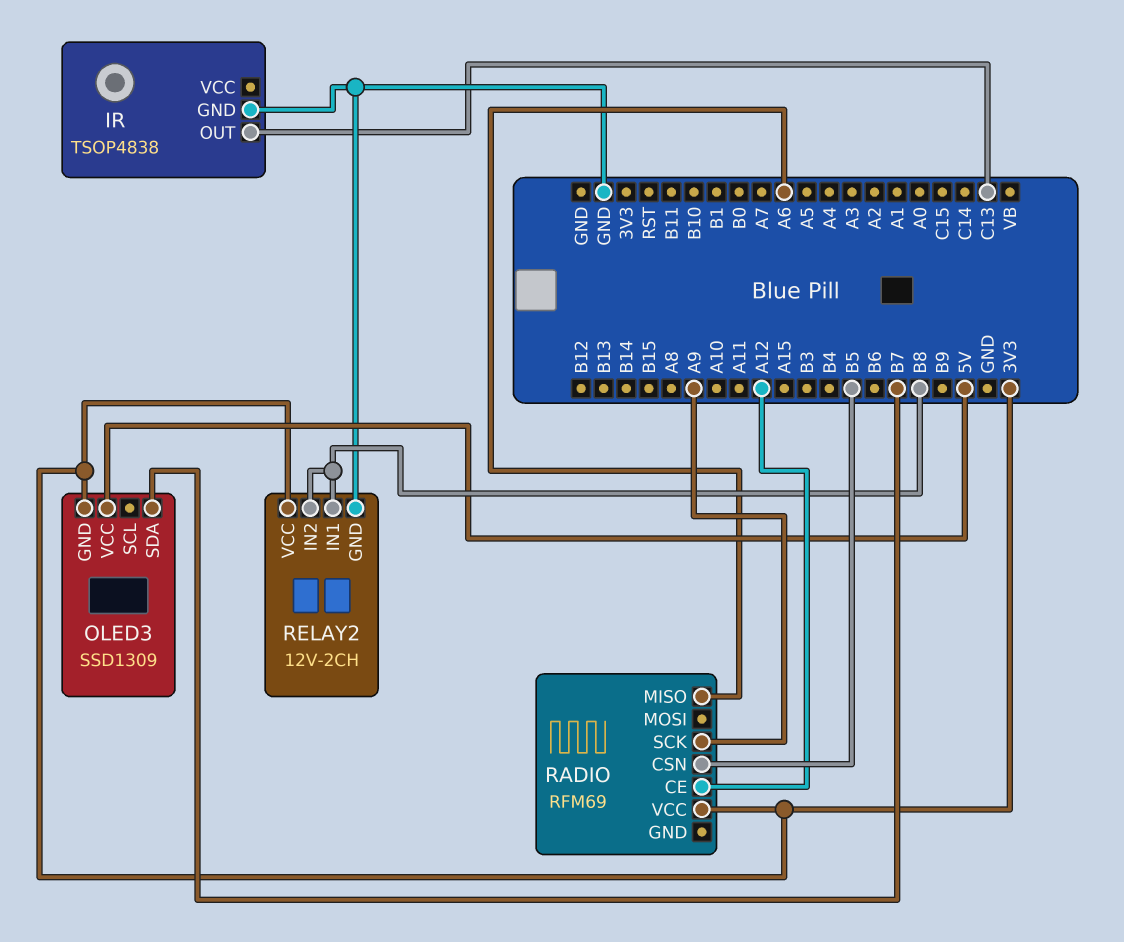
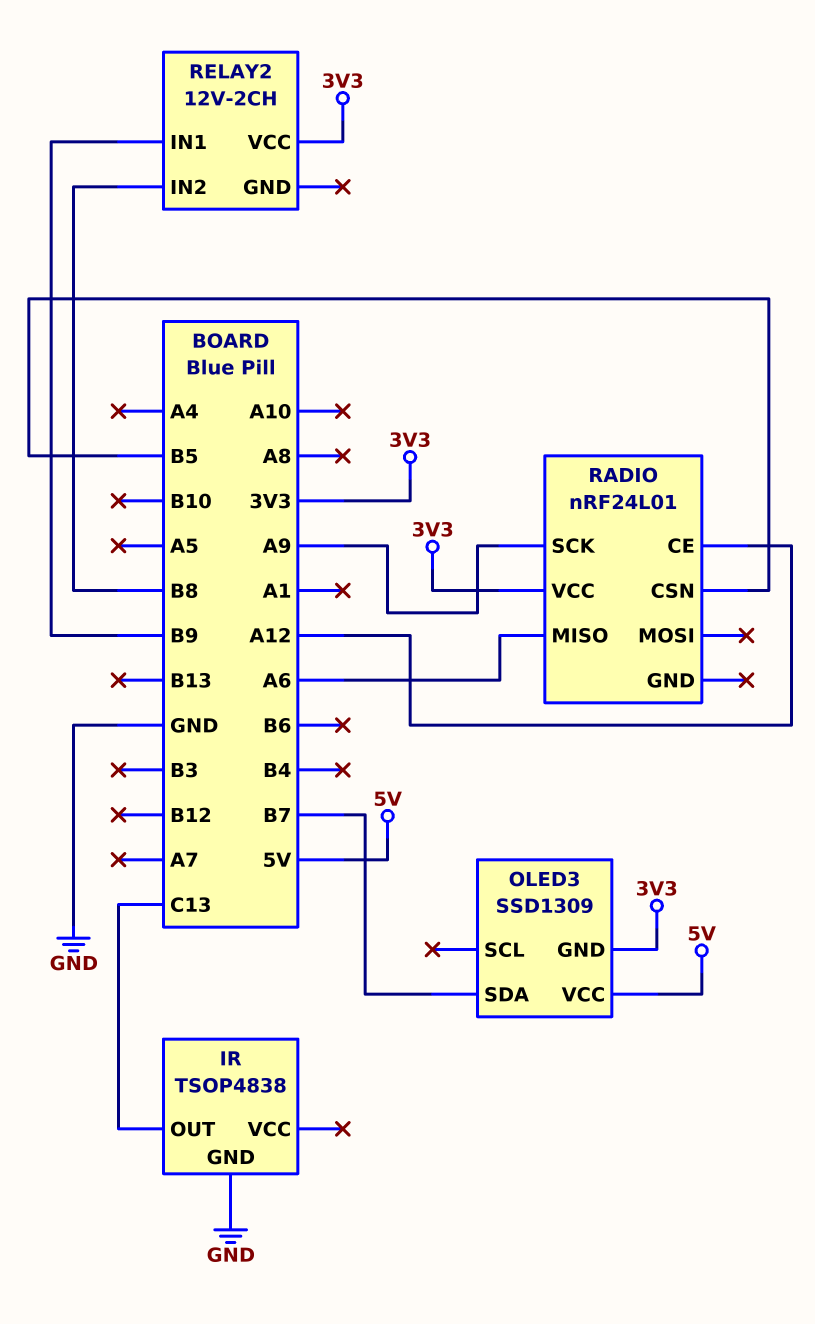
RADIO: RFM69 -> nRF24L01
RELAY2 pin GND: GND -> none
RELAY2 pin IN1: B8 -> B9

